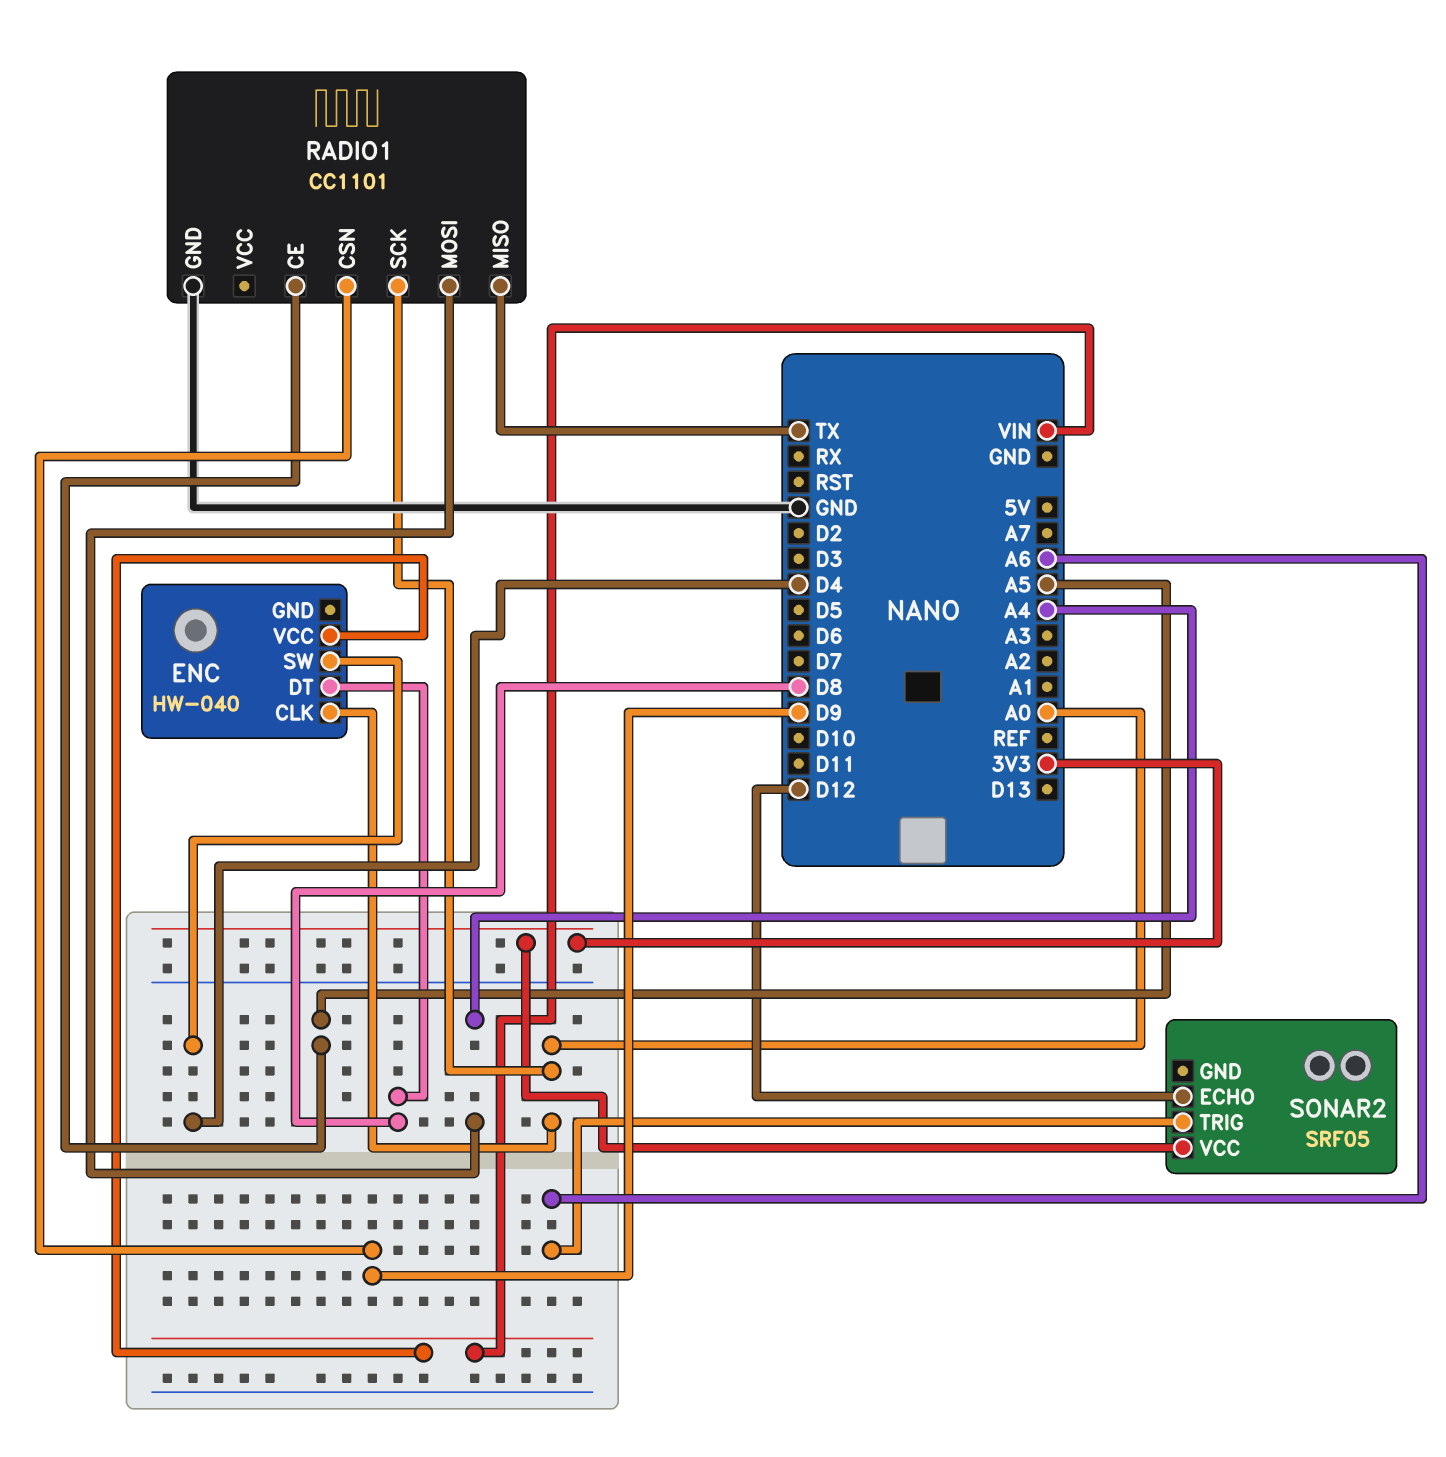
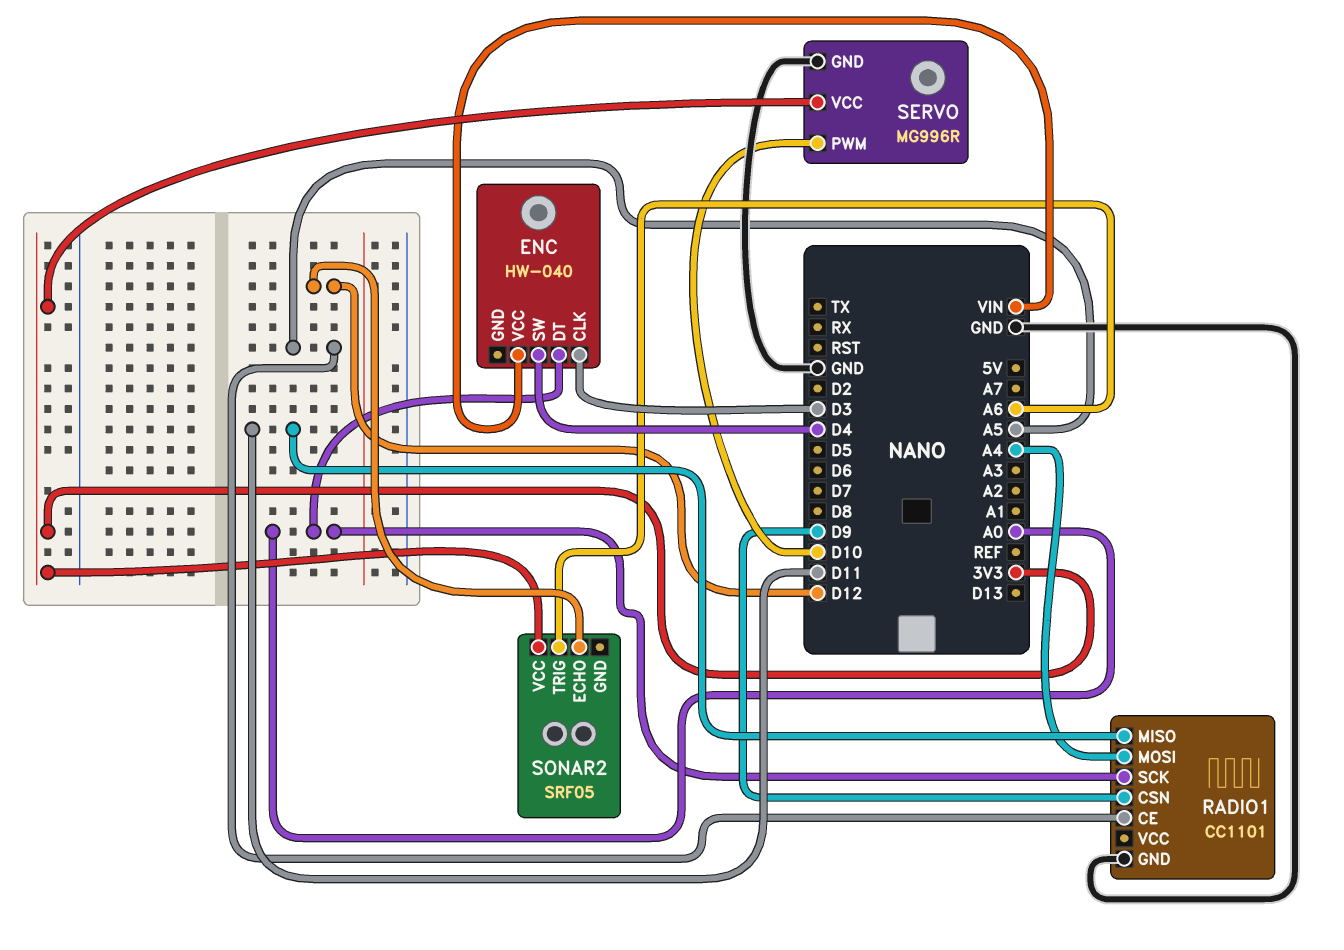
ENC pin CLK: A0 -> D3
ENC pin DT: D8 -> A0
RADIO1 pin MISO: TX -> D11
SERVO: none -> MG996R
SERVO pin GND: none -> GND
SERVO pin PWM: none -> D10
SERVO pin VCC: none -> 3V3

